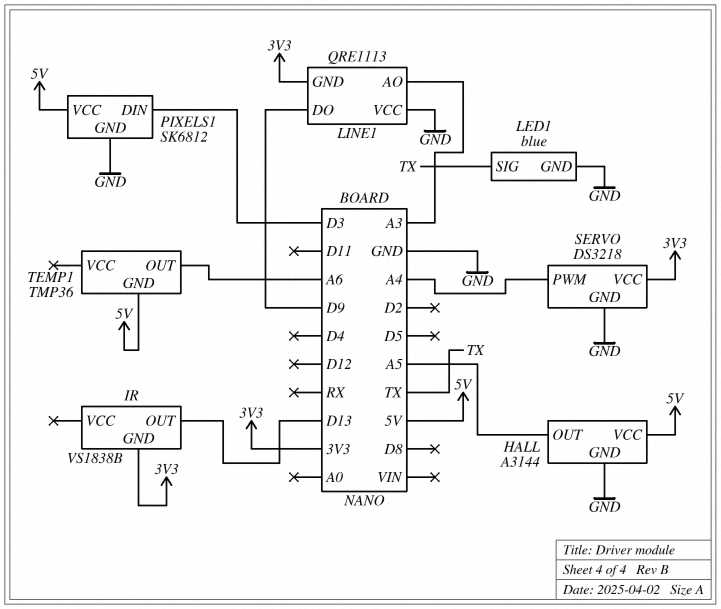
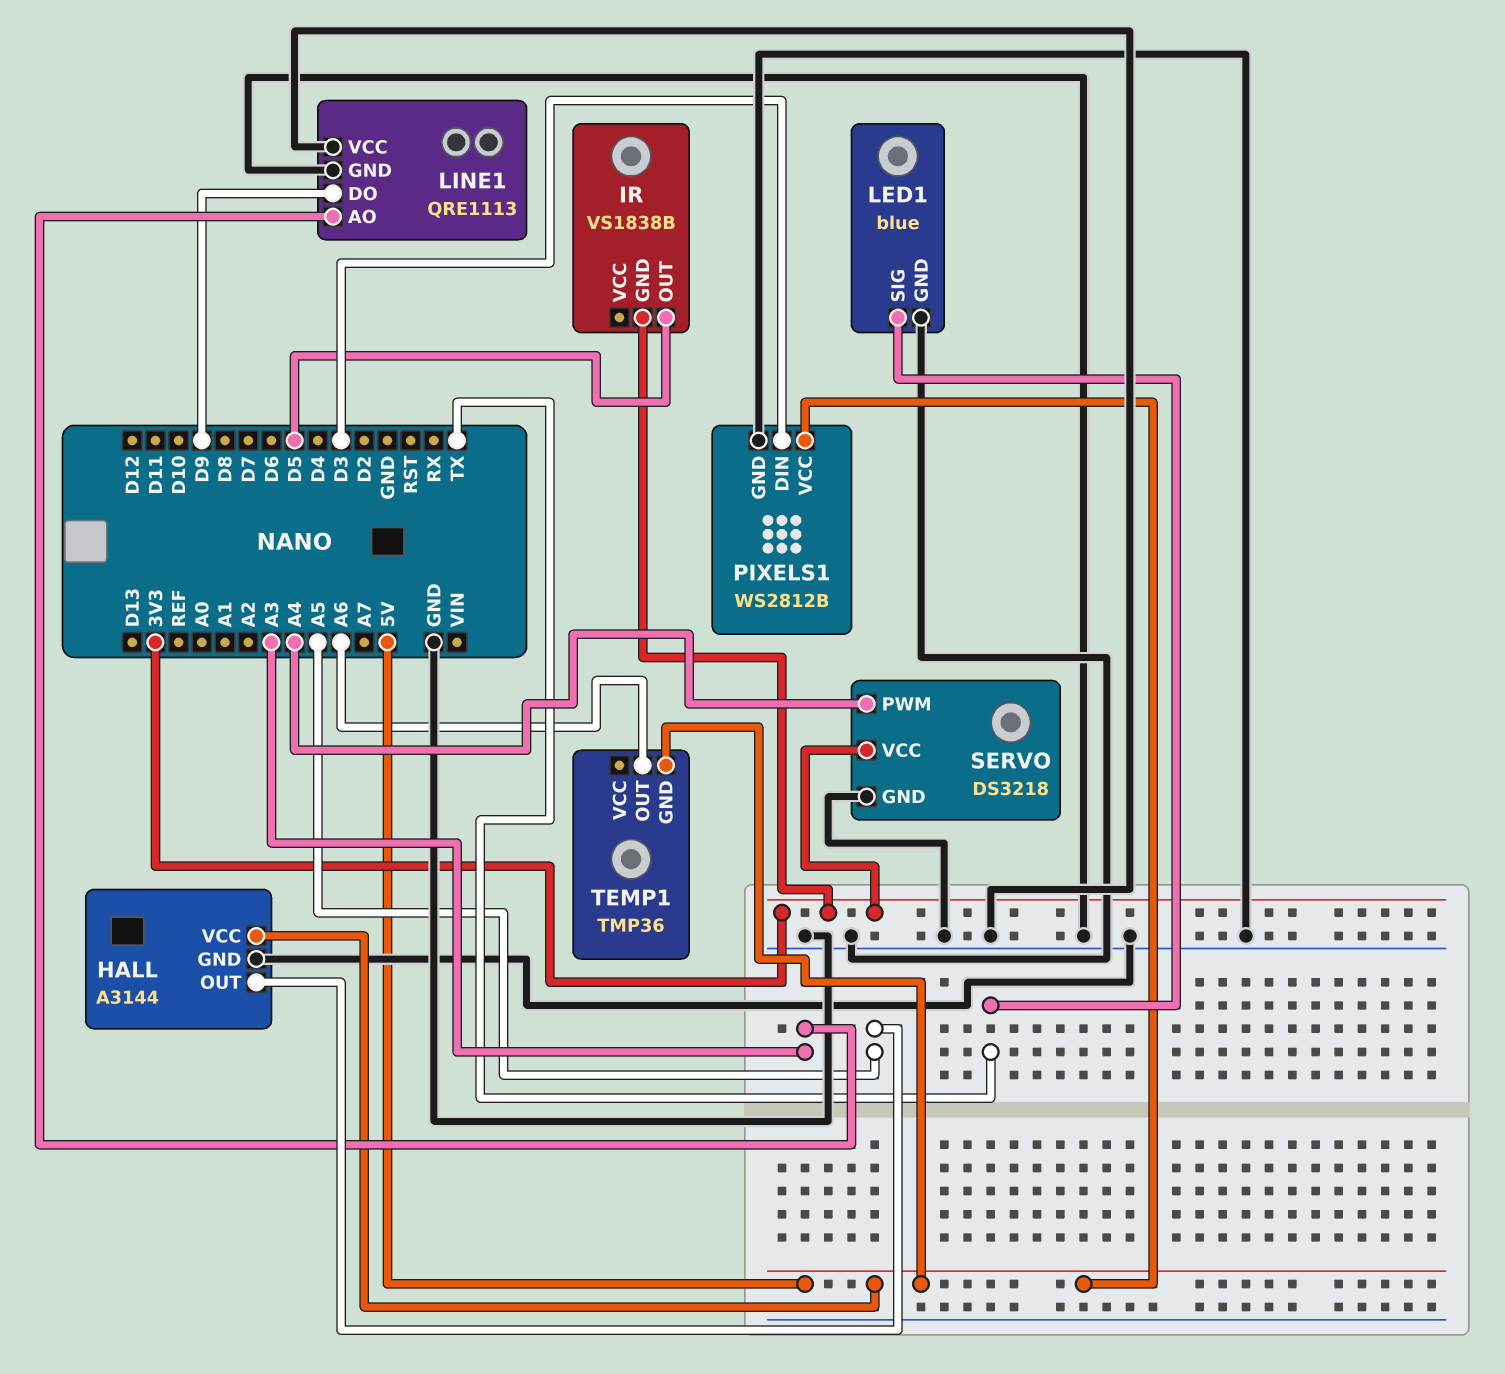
IR pin OUT: D13 -> D5
LINE1 pin GND: 3V3 -> GND
PIXELS1: SK6812 -> WS2812B

